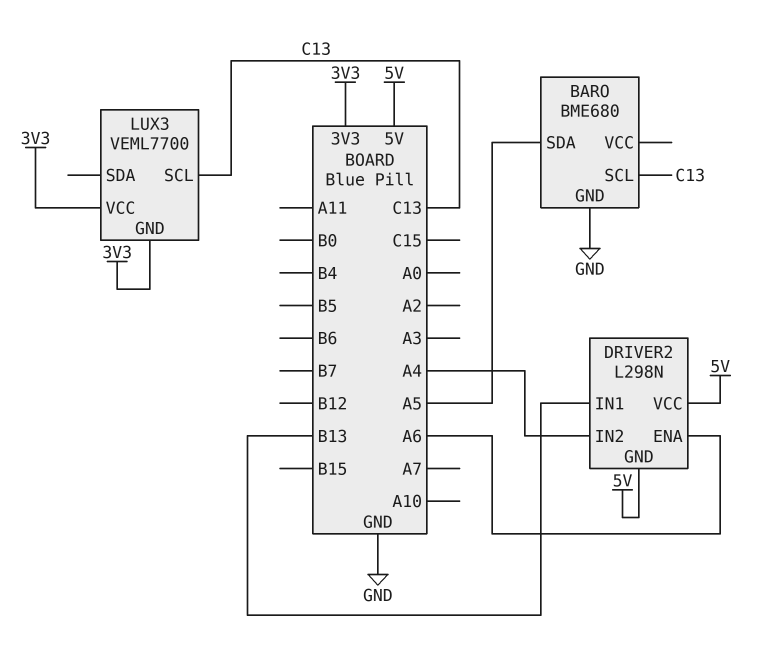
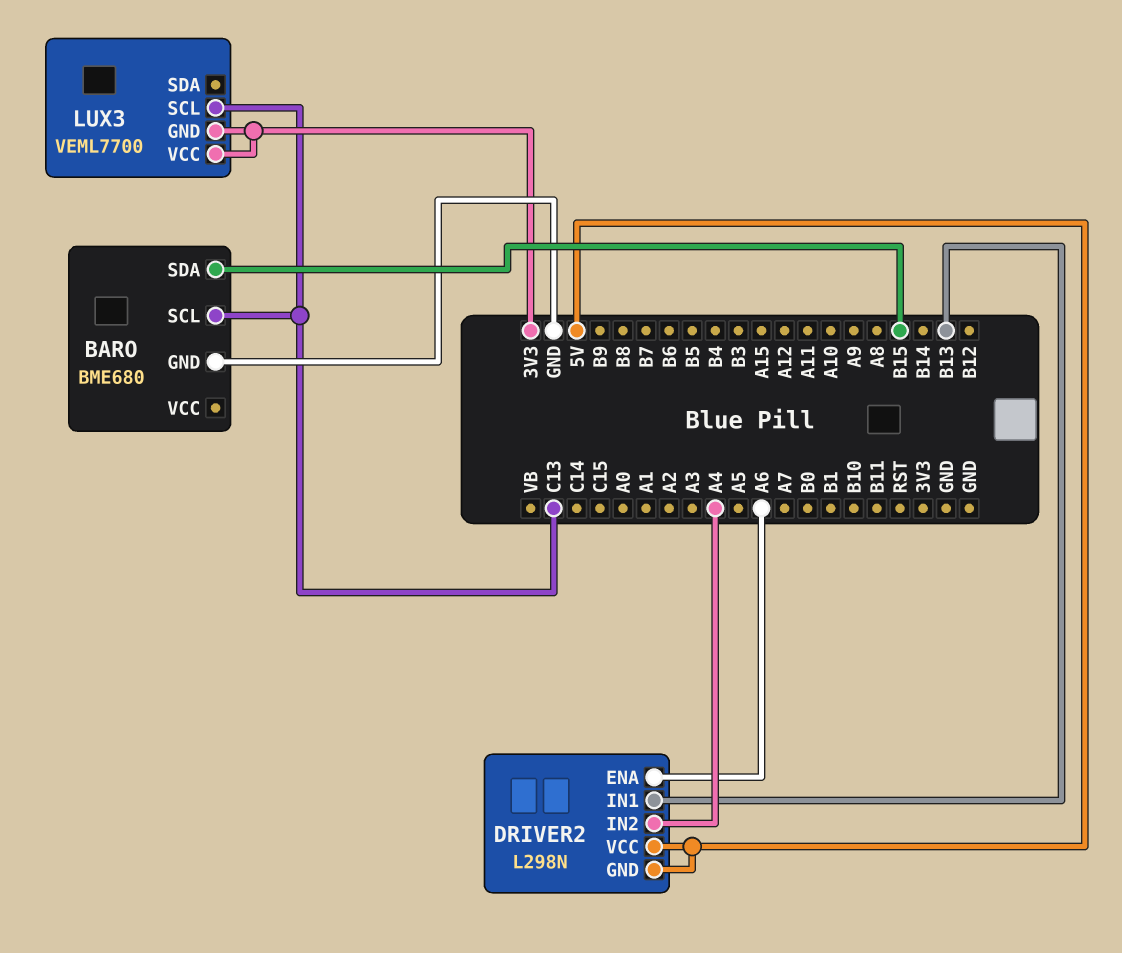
BARO pin SDA: A5 -> B15

